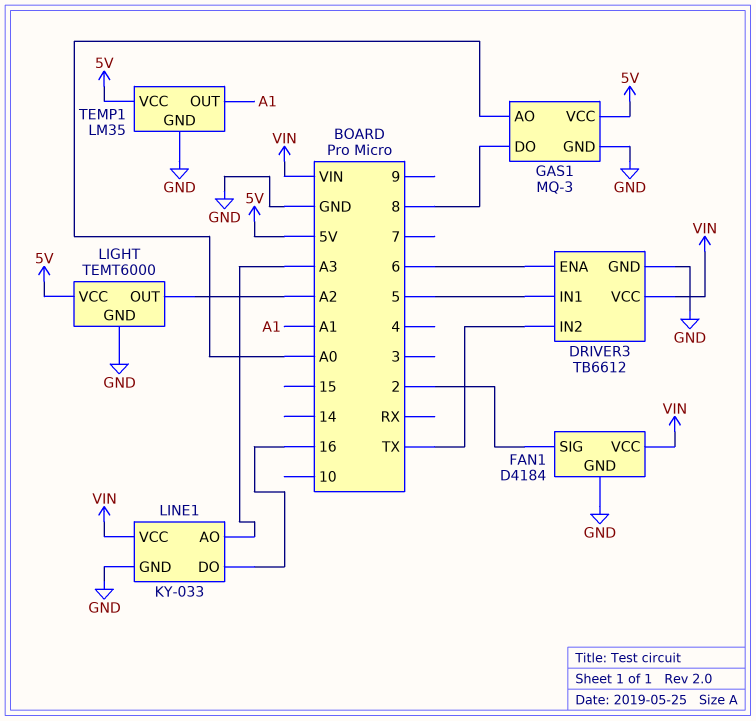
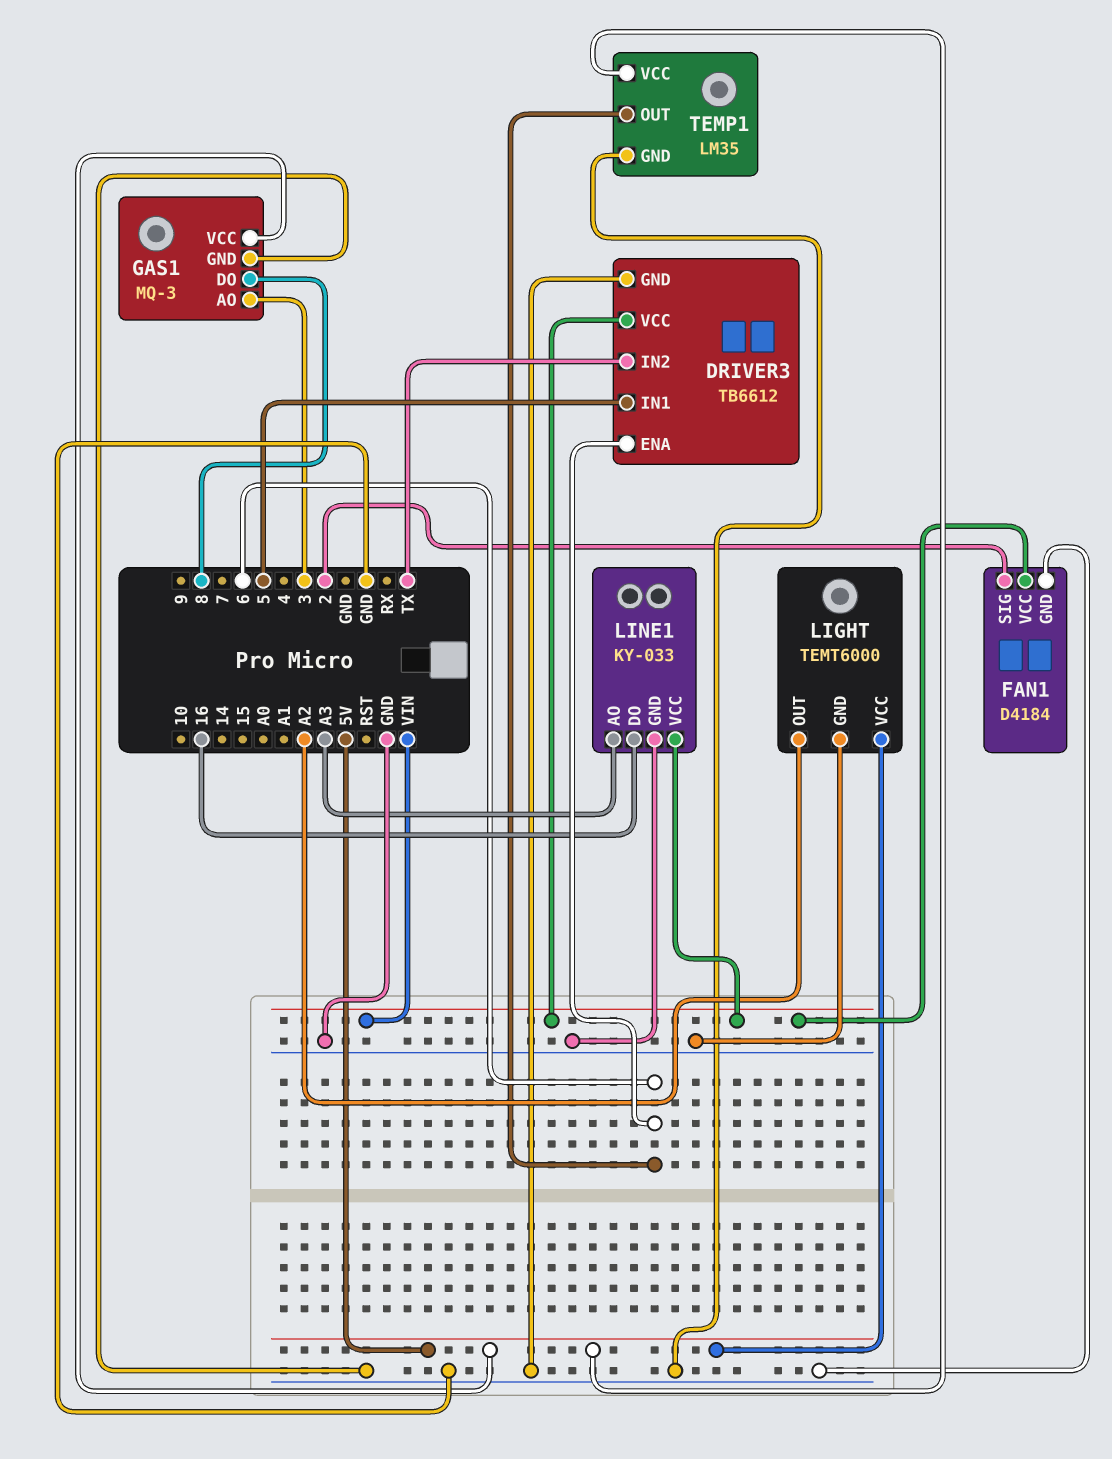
GAS1 pin AO: A0 -> 3
TEMP1 pin OUT: A1 -> 6

